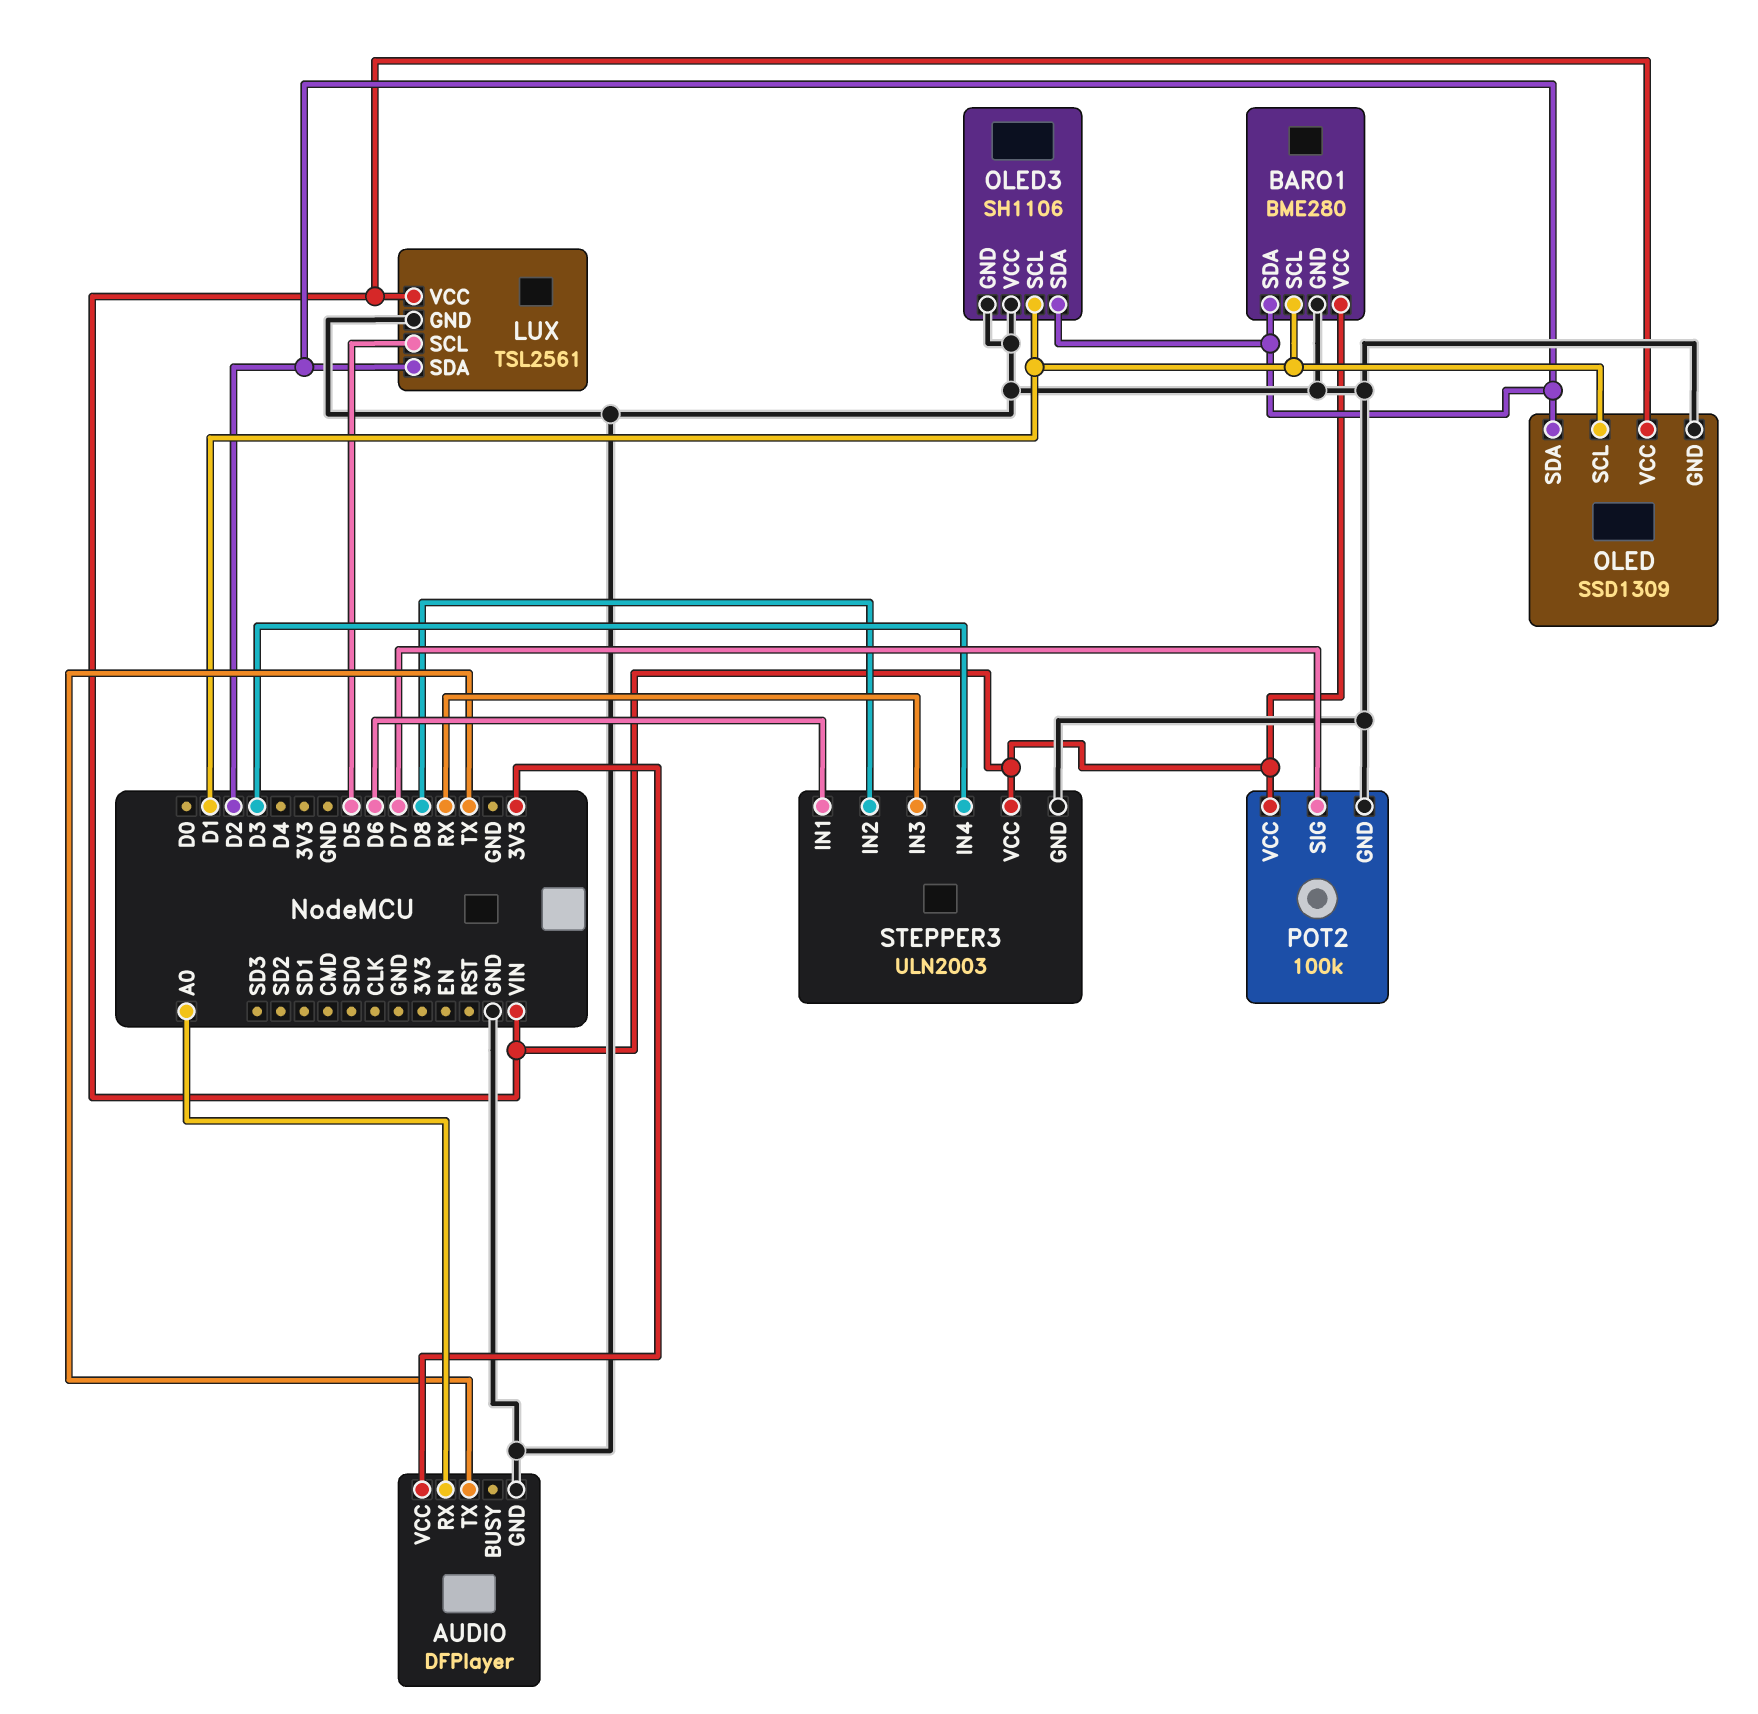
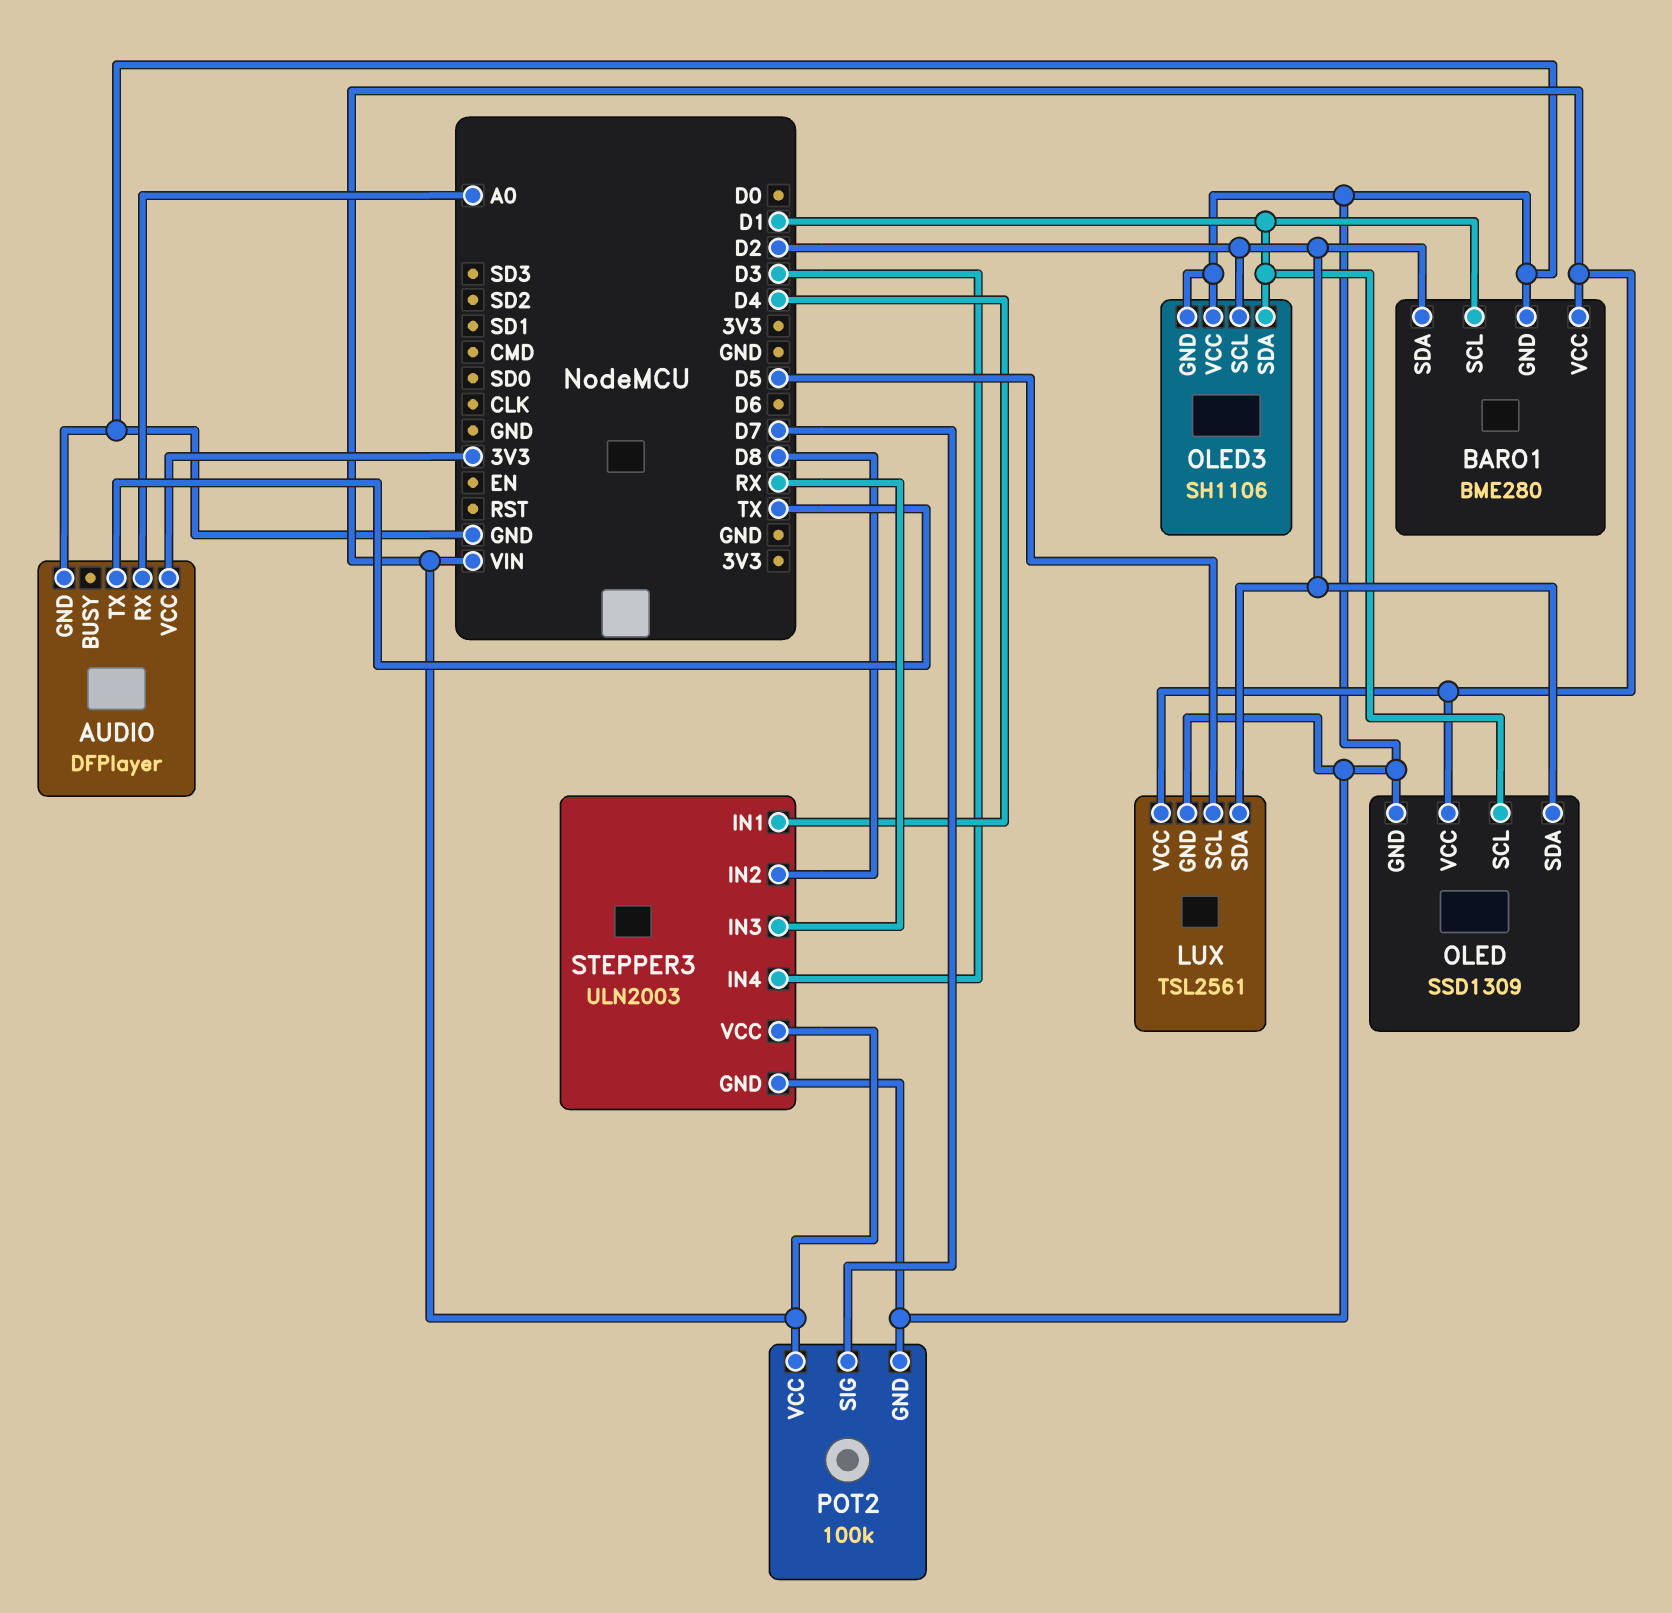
OLED3 pin SCL: D1 -> D2
OLED3 pin SDA: D2 -> D1
STEPPER3 pin IN1: D6 -> D4

